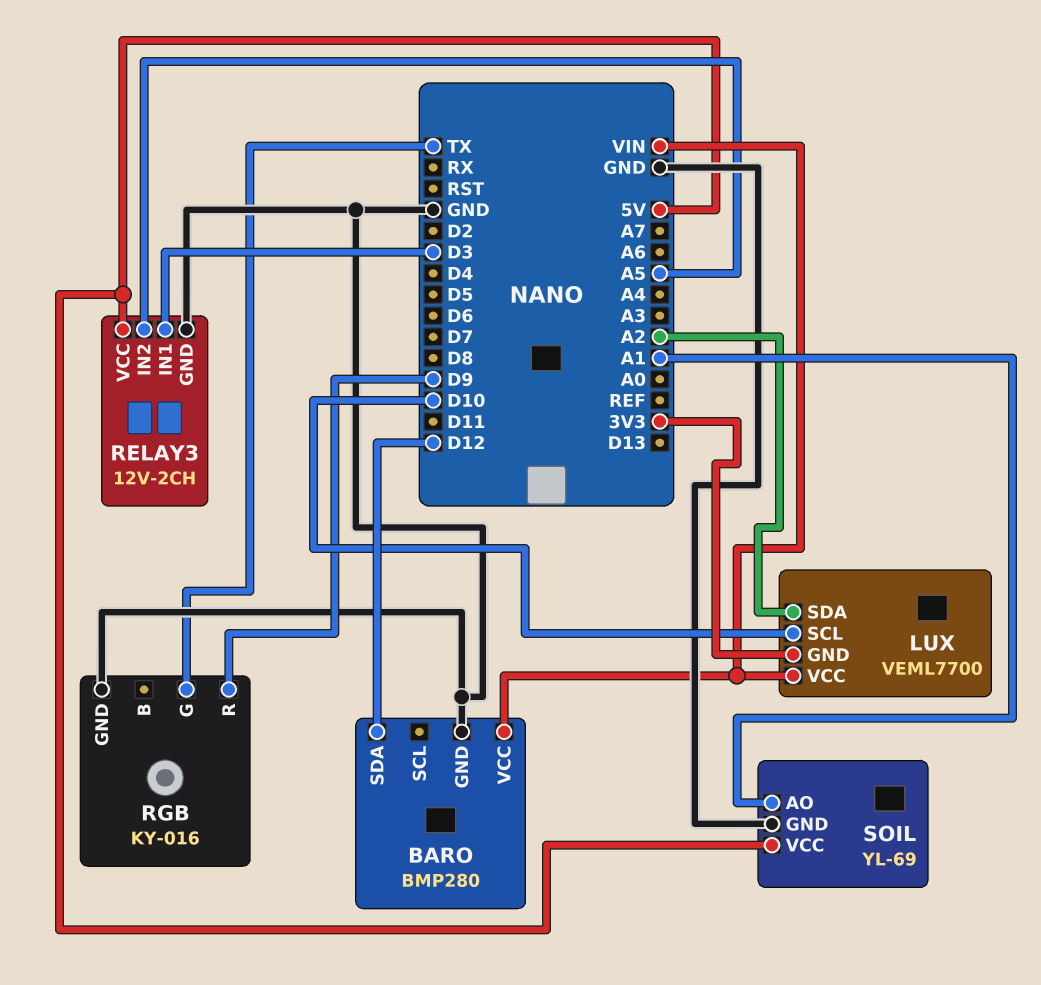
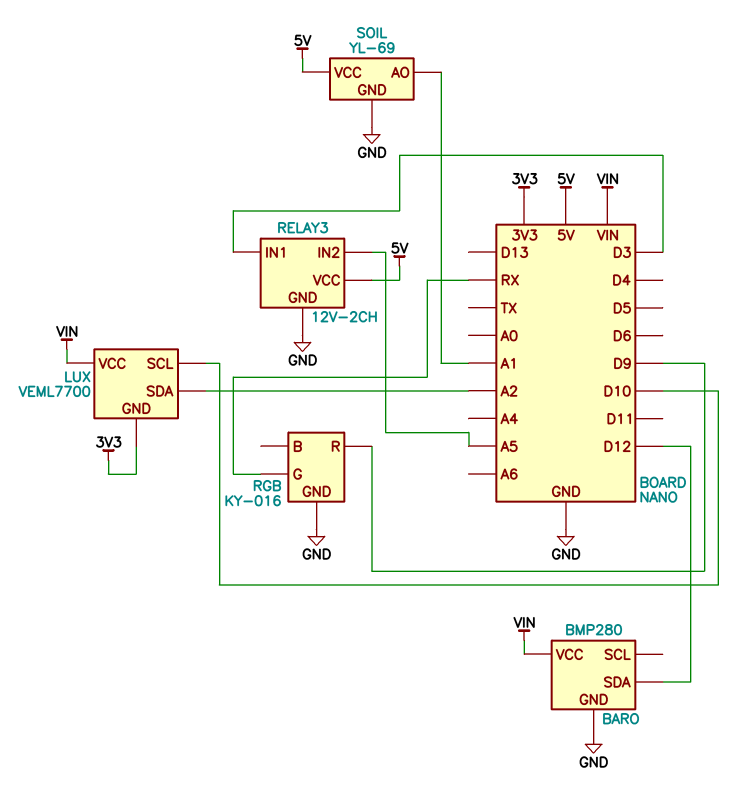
RGB pin G: TX -> RX

